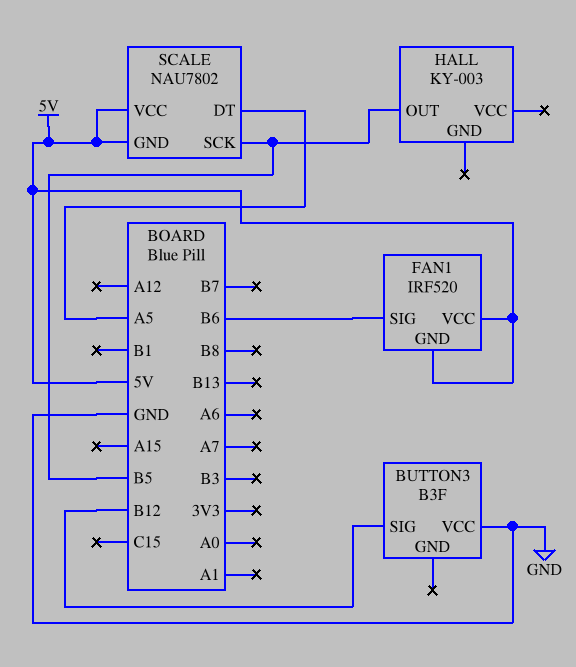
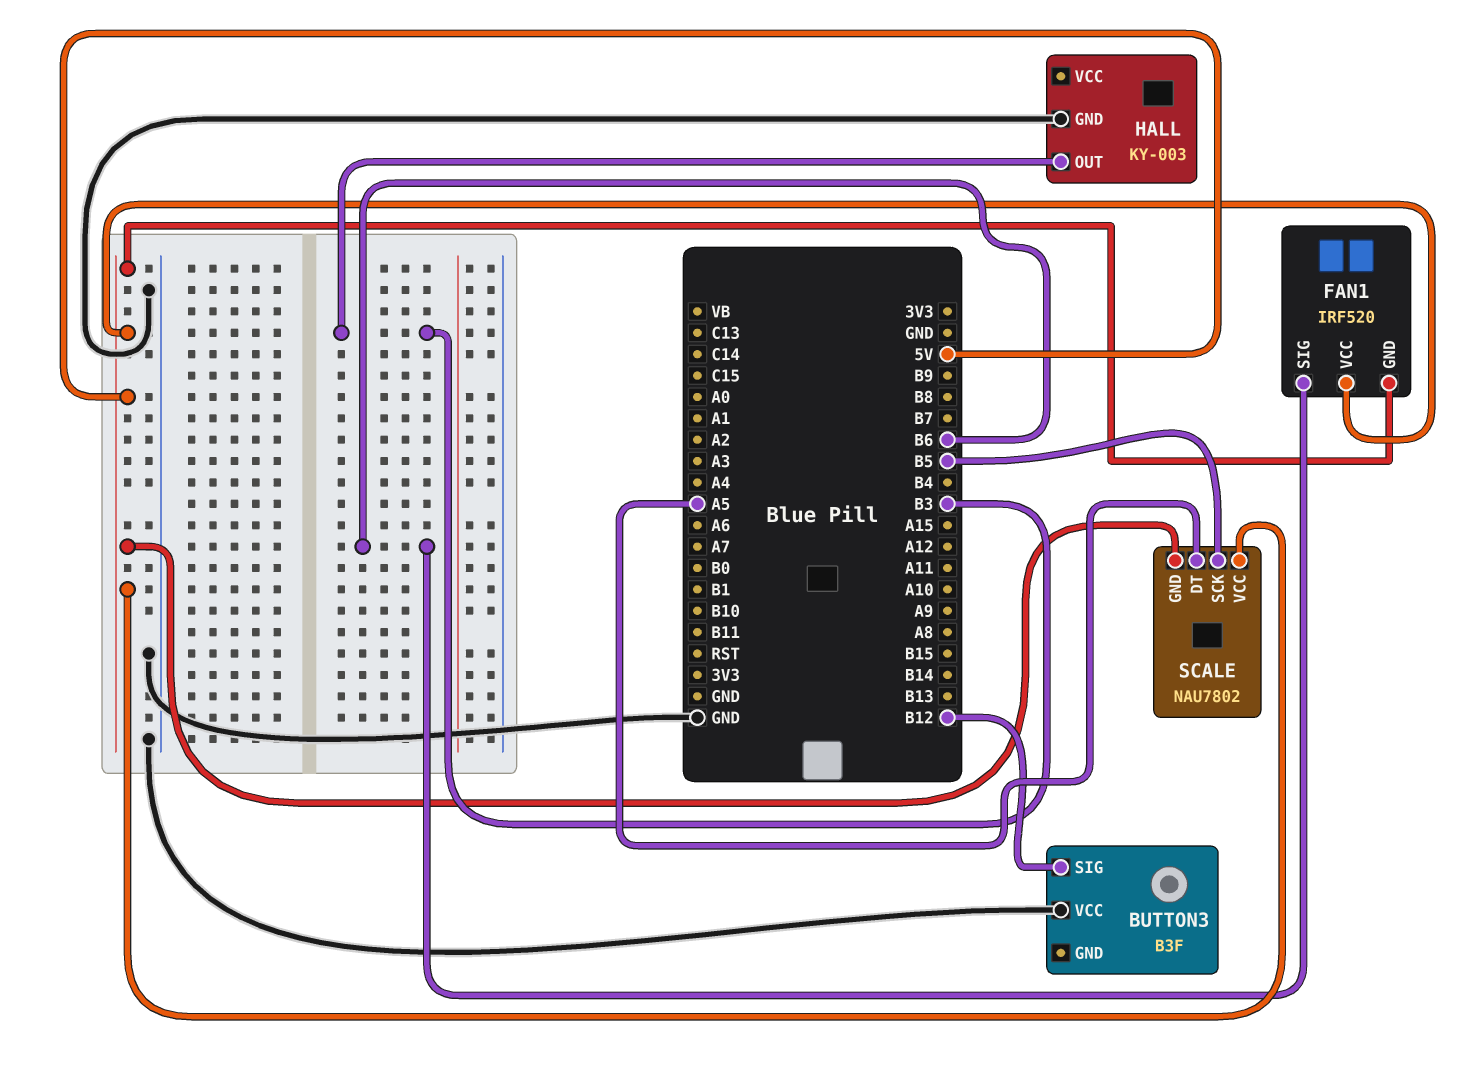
HALL pin GND: none -> GND
HALL pin OUT: B5 -> B3

